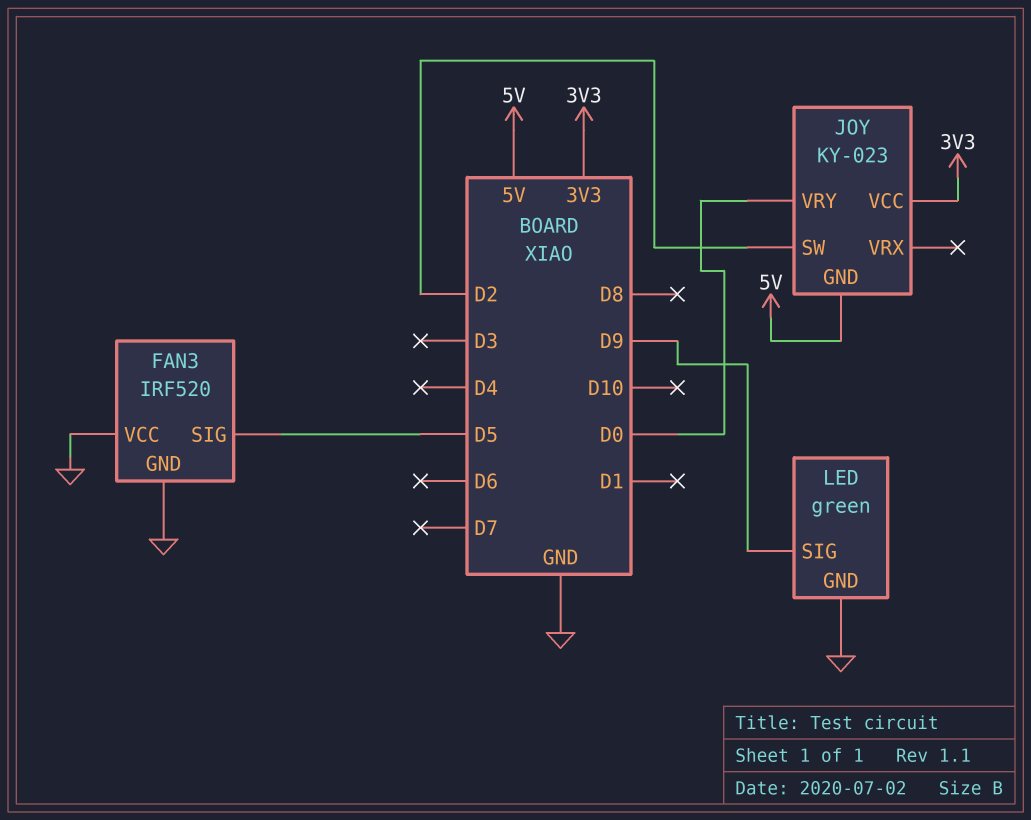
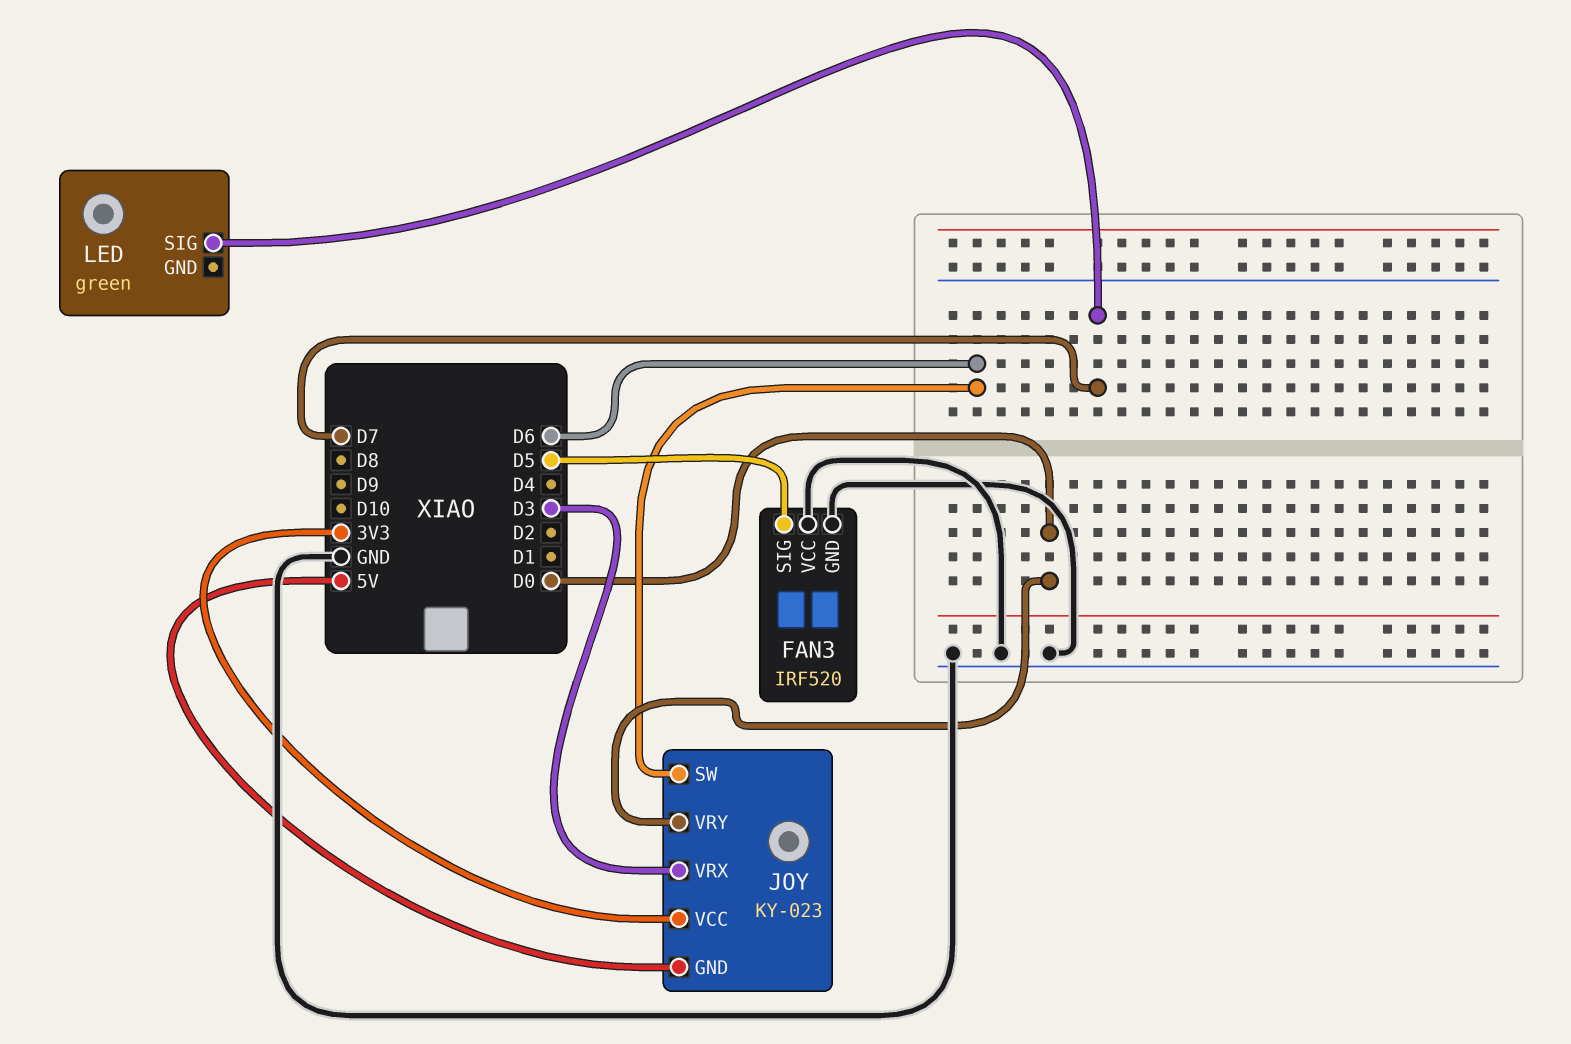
JOY pin SW: D2 -> D6
JOY pin VRX: none -> D3
LED pin GND: GND -> none
LED pin SIG: D9 -> D7

